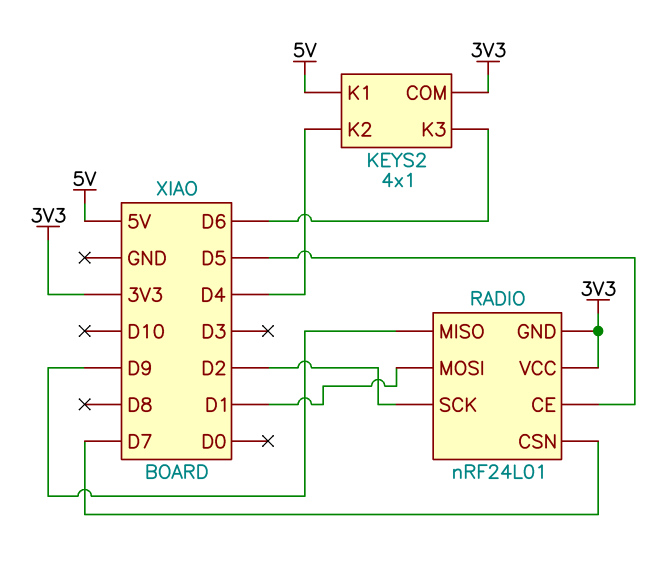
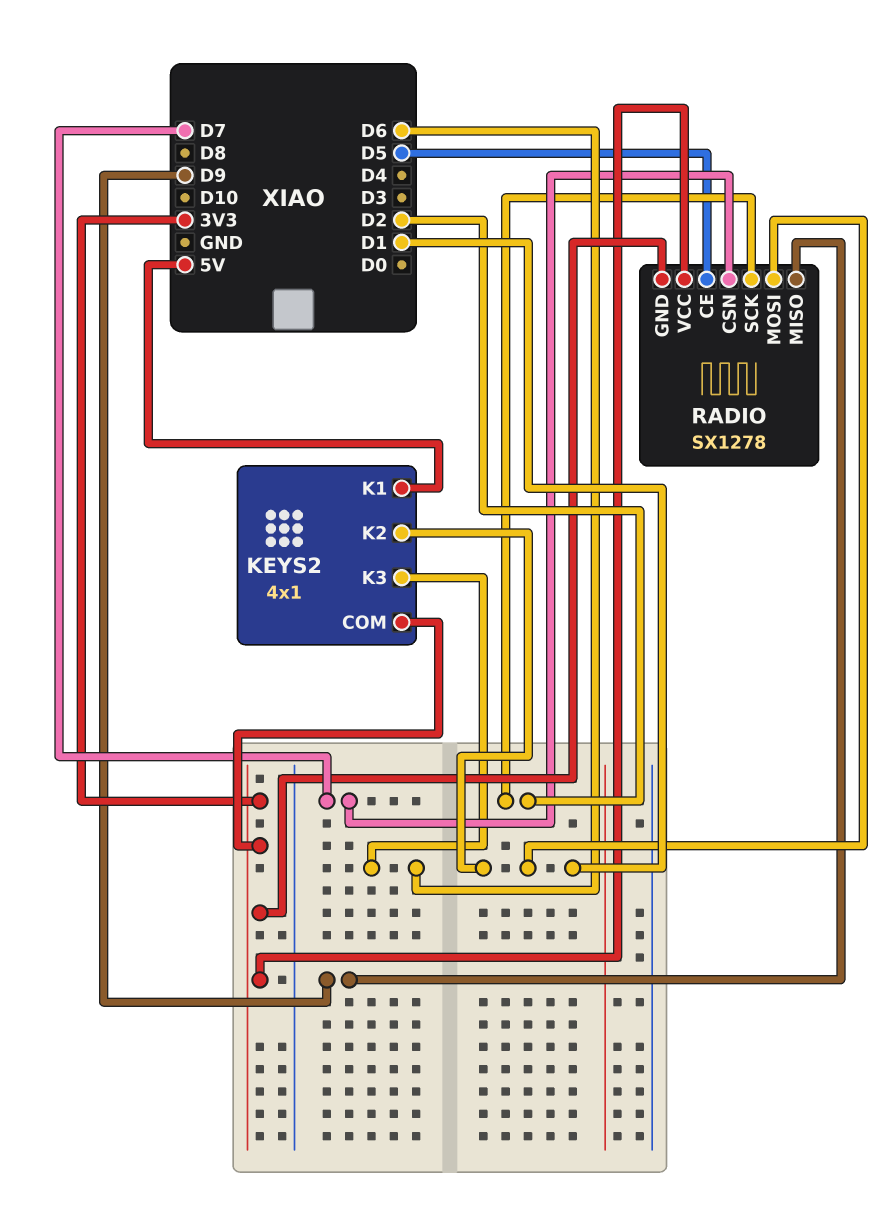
KEYS2 pin K2: D4 -> D1
RADIO: nRF24L01 -> SX1278

